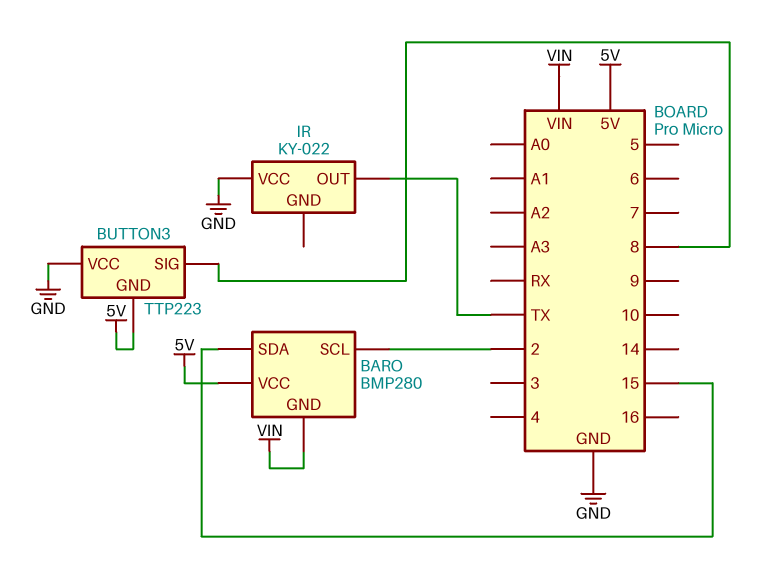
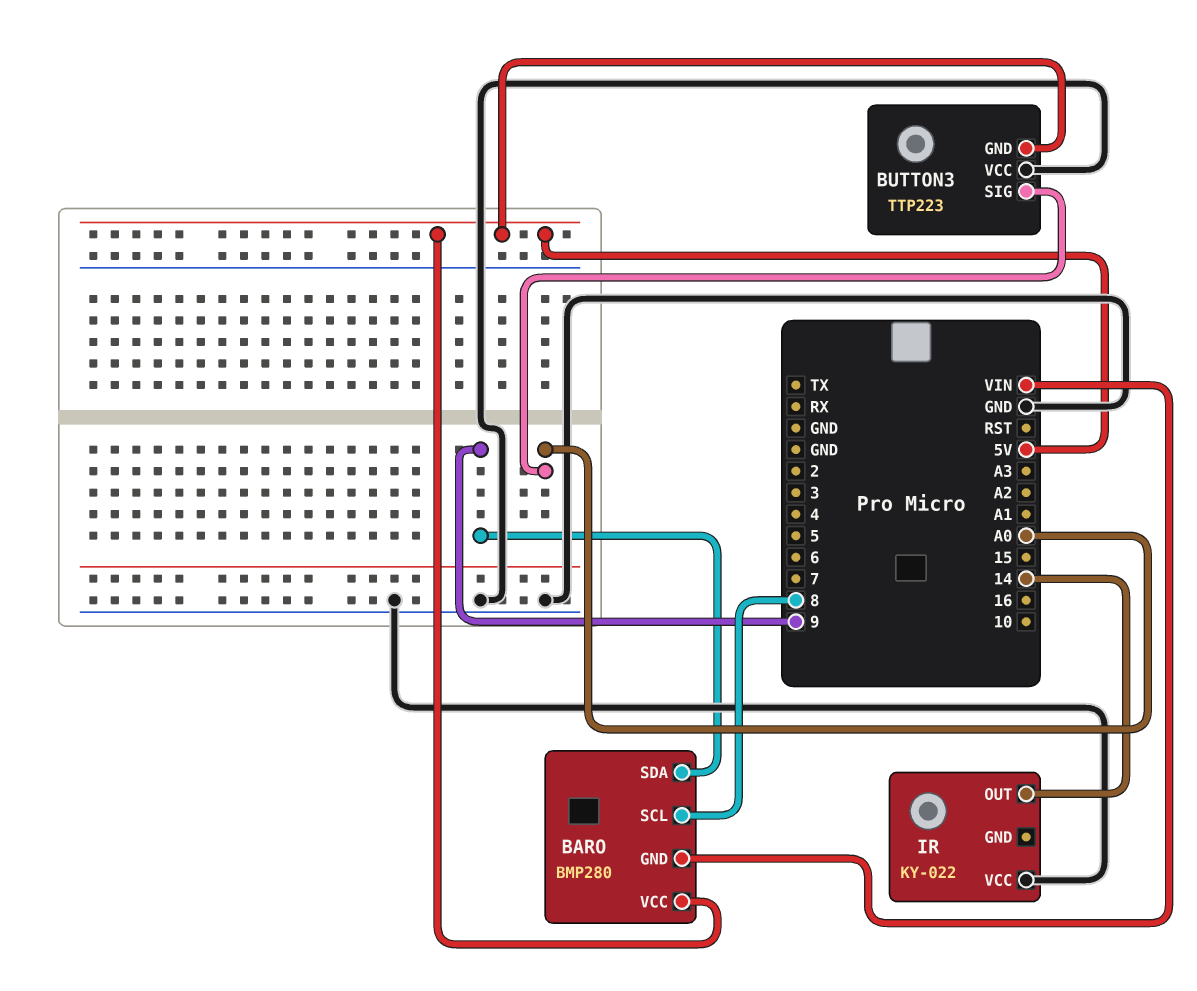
BARO pin SCL: 2 -> 8
BARO pin SDA: 15 -> 9
BUTTON3 pin SIG: 8 -> A0
IR pin OUT: TX -> 14

